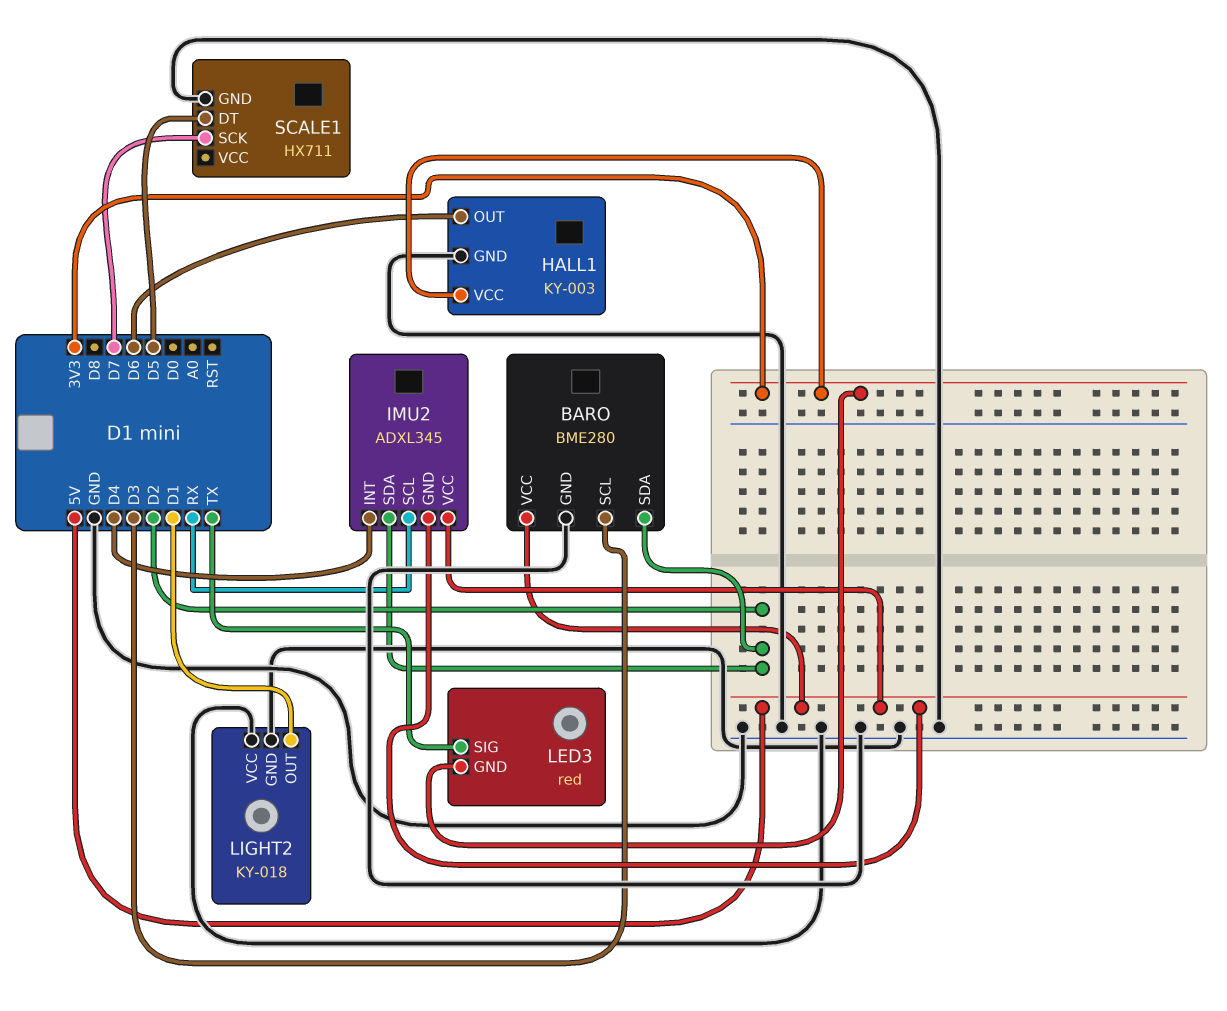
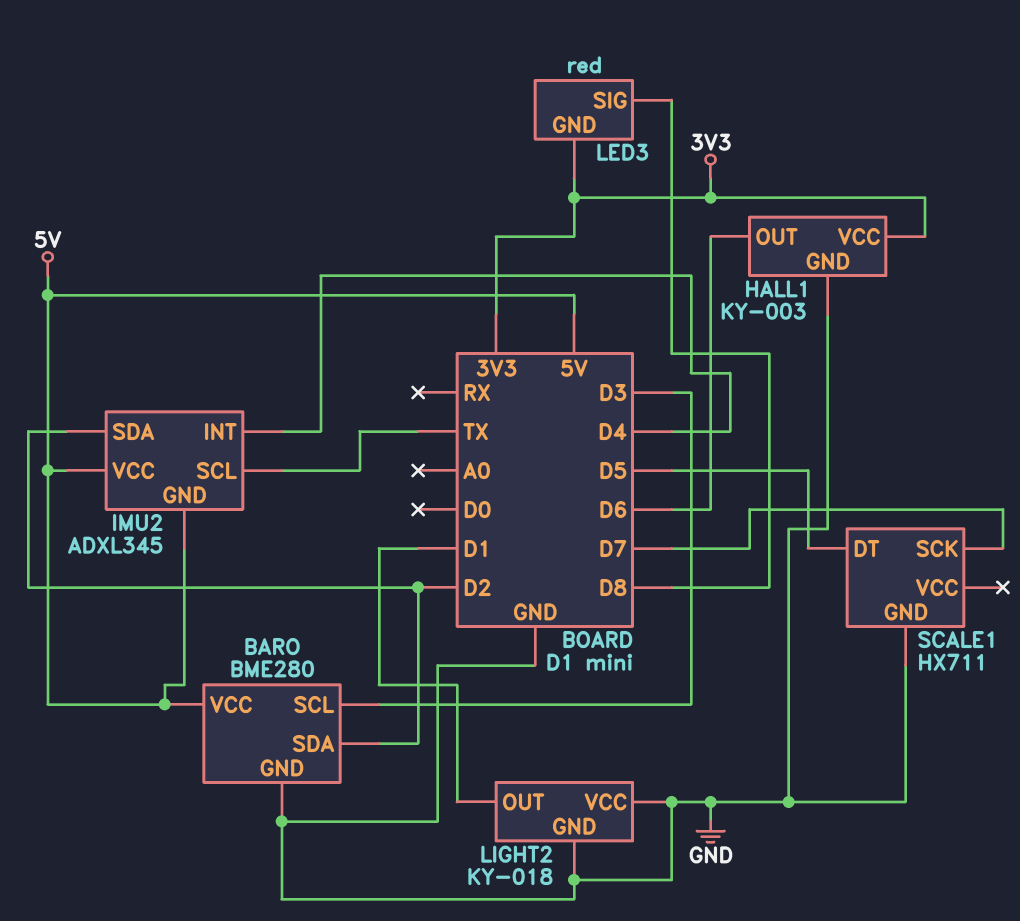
IMU2 pin SCL: RX -> TX
LED3 pin SIG: TX -> D8

